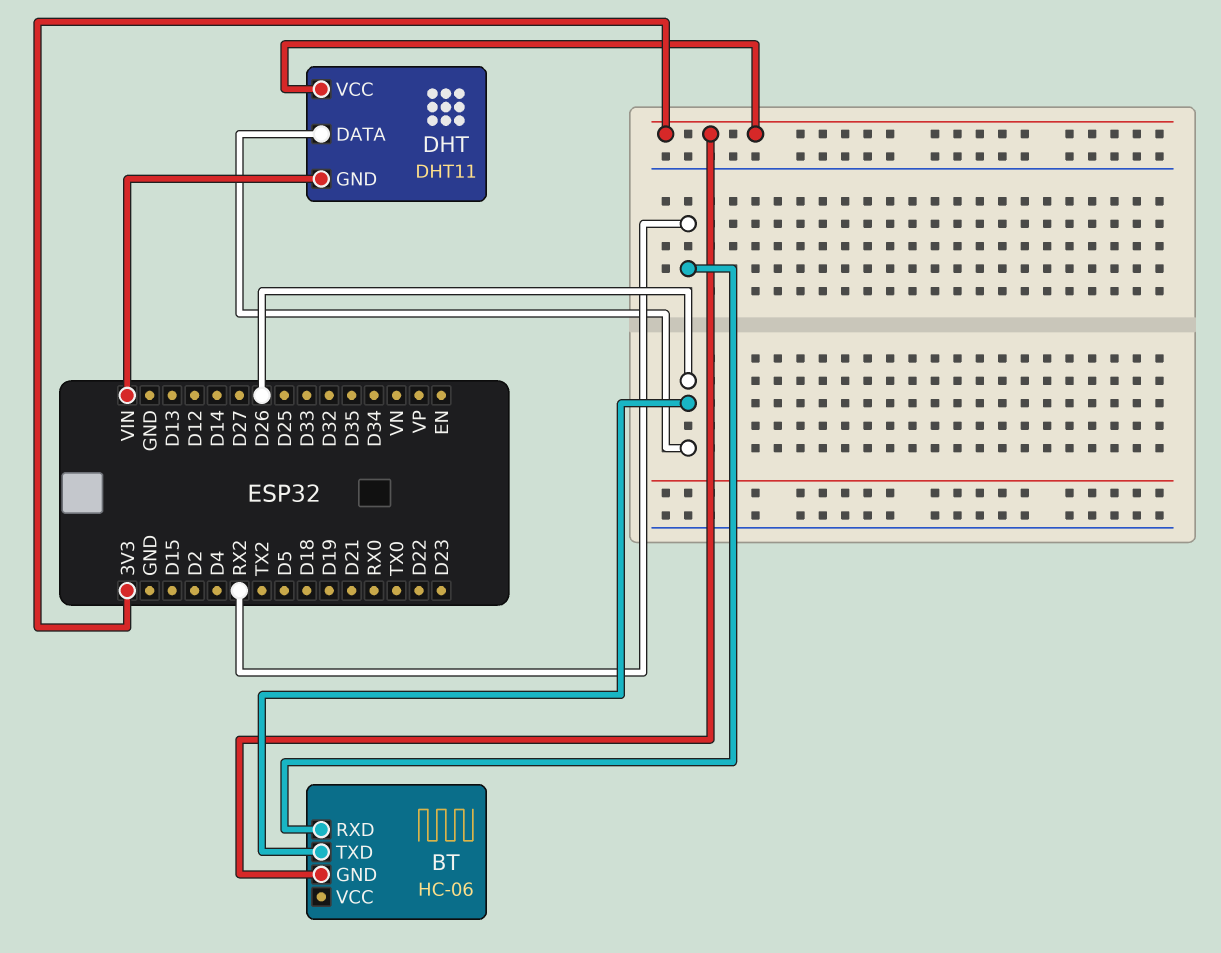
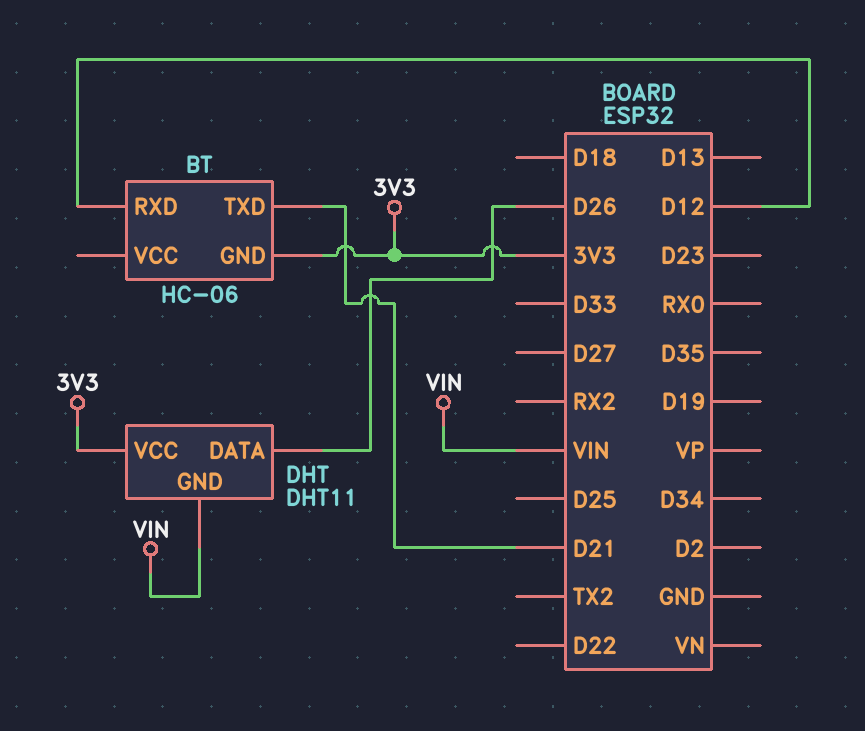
BT pin RXD: RX2 -> D12
BT pin TXD: D26 -> D21

